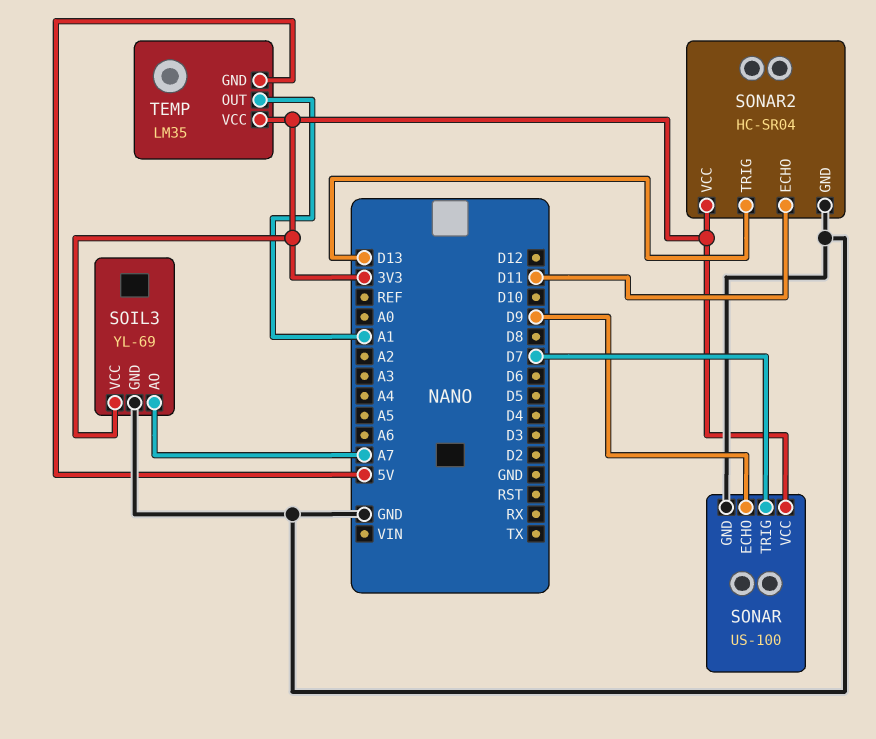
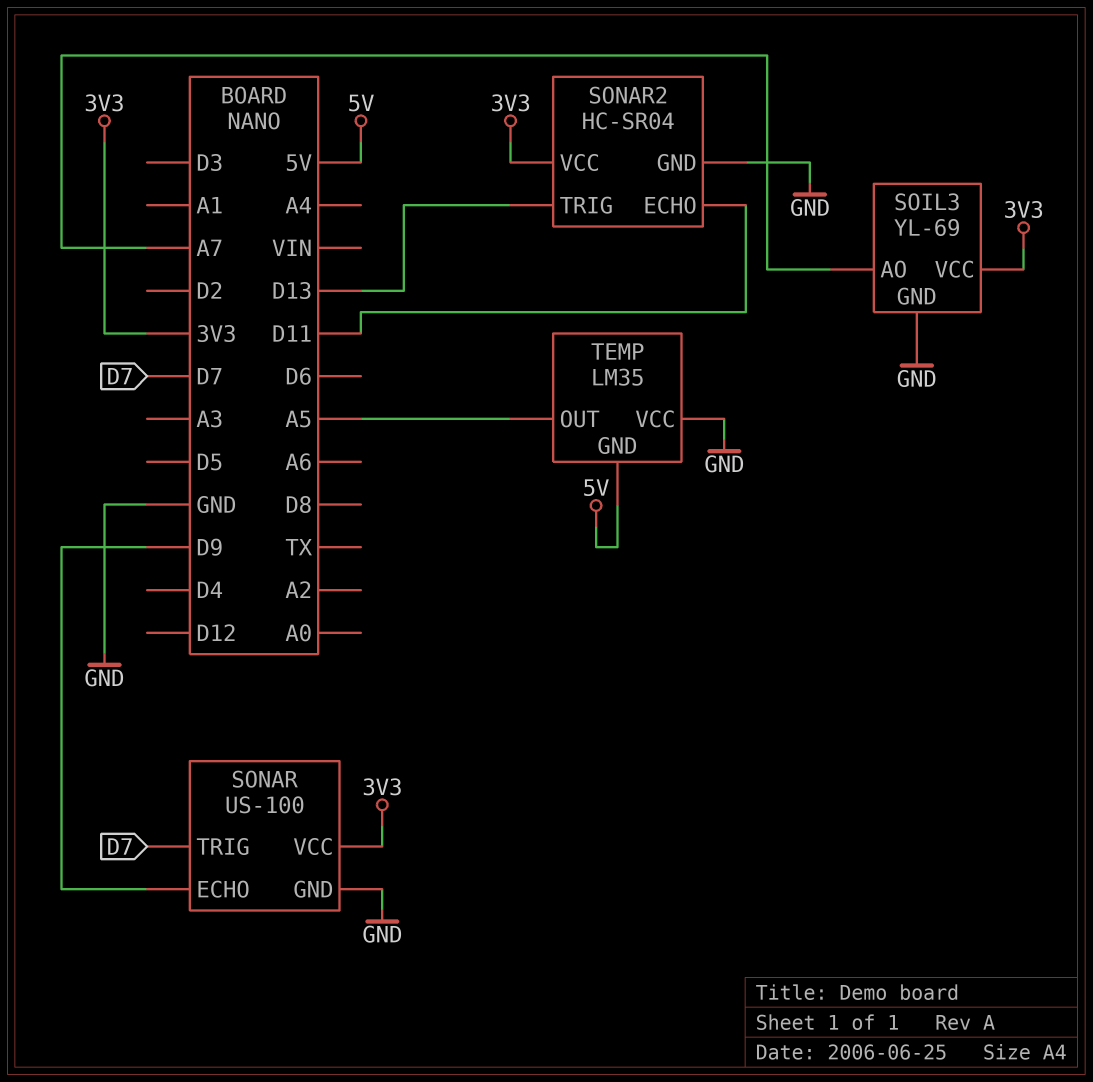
TEMP pin OUT: A1 -> A5
TEMP pin VCC: 3V3 -> GND

